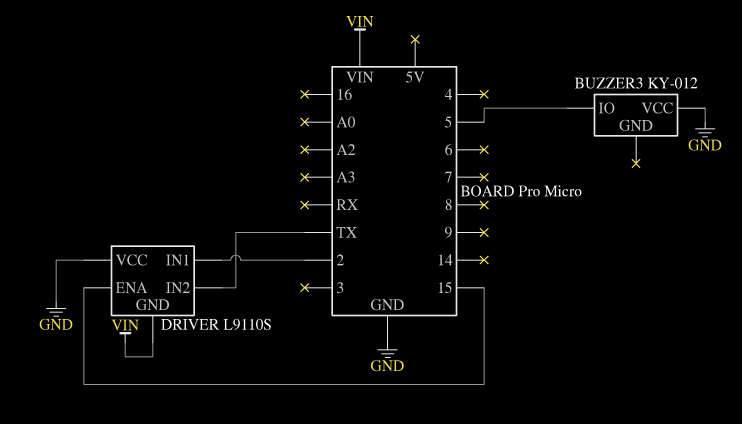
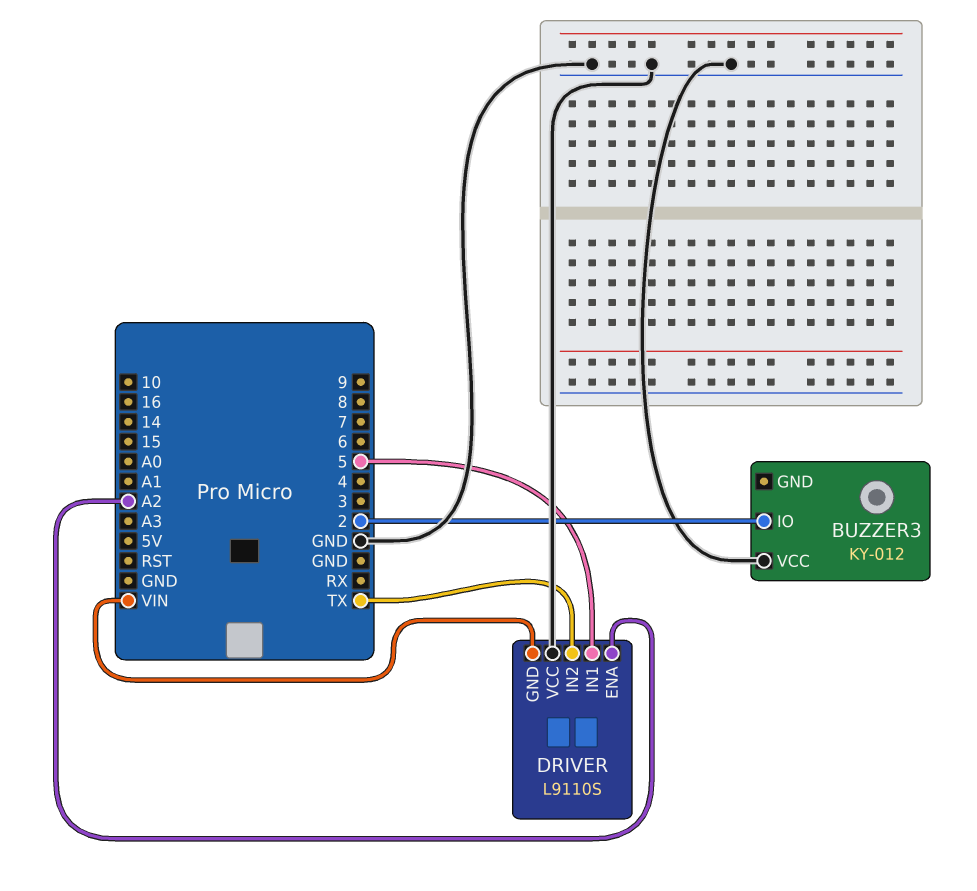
BUZZER3 pin IO: 5 -> 2
DRIVER pin ENA: 15 -> A2
DRIVER pin IN1: 2 -> 5

